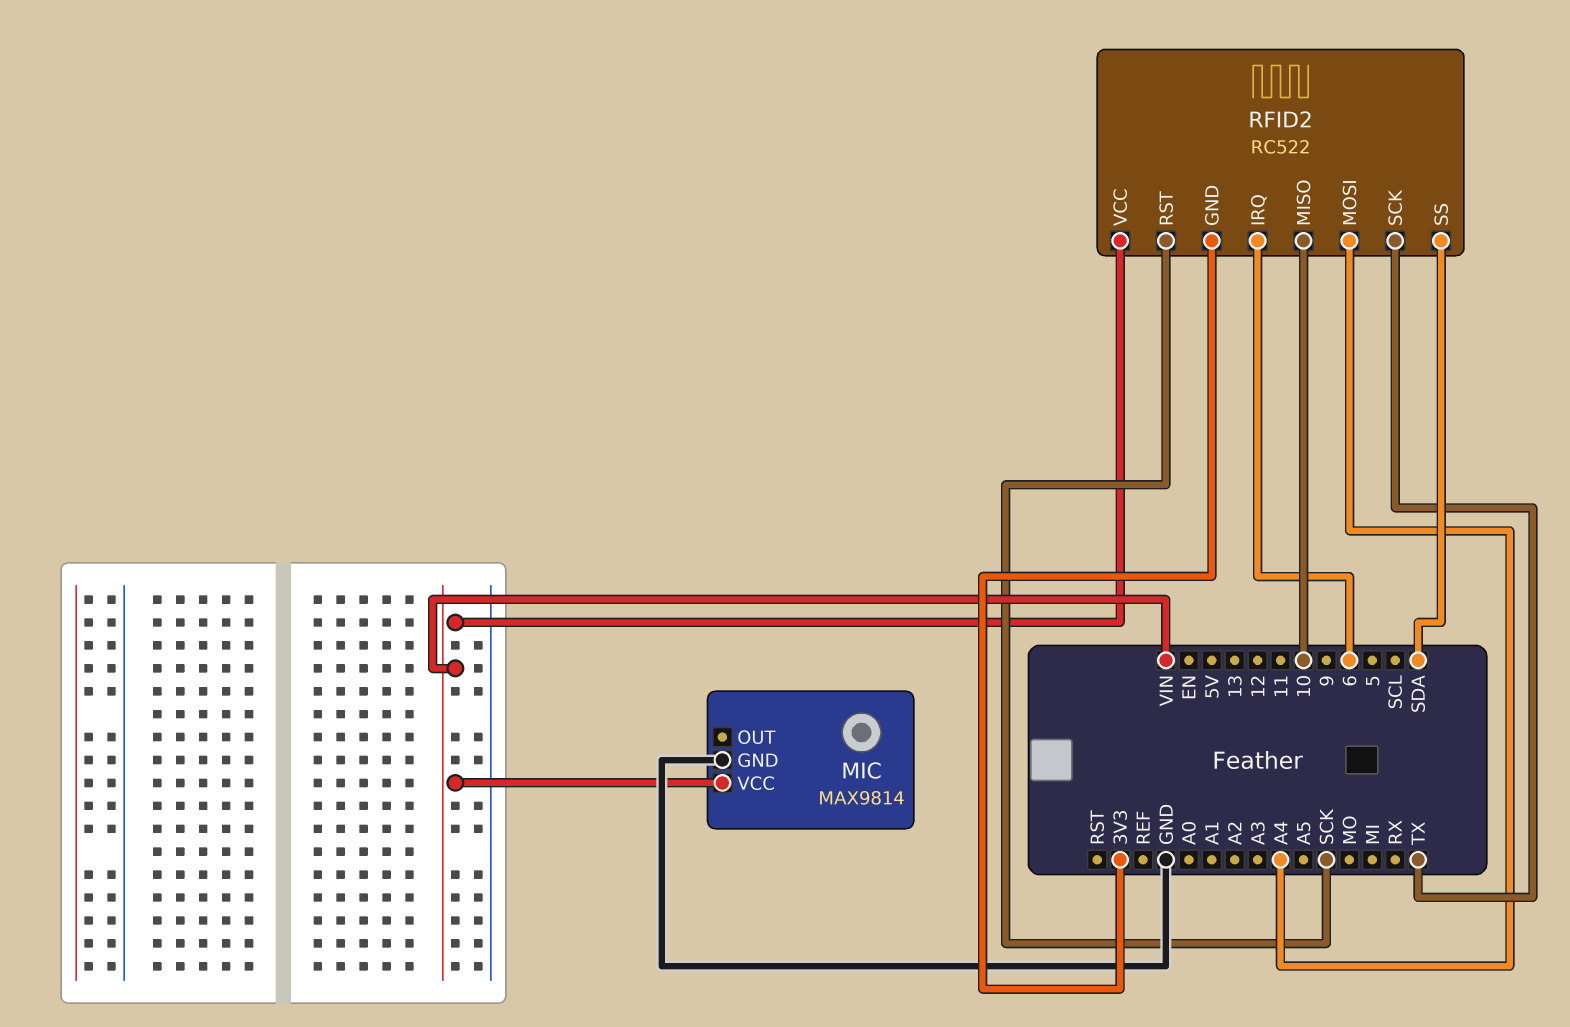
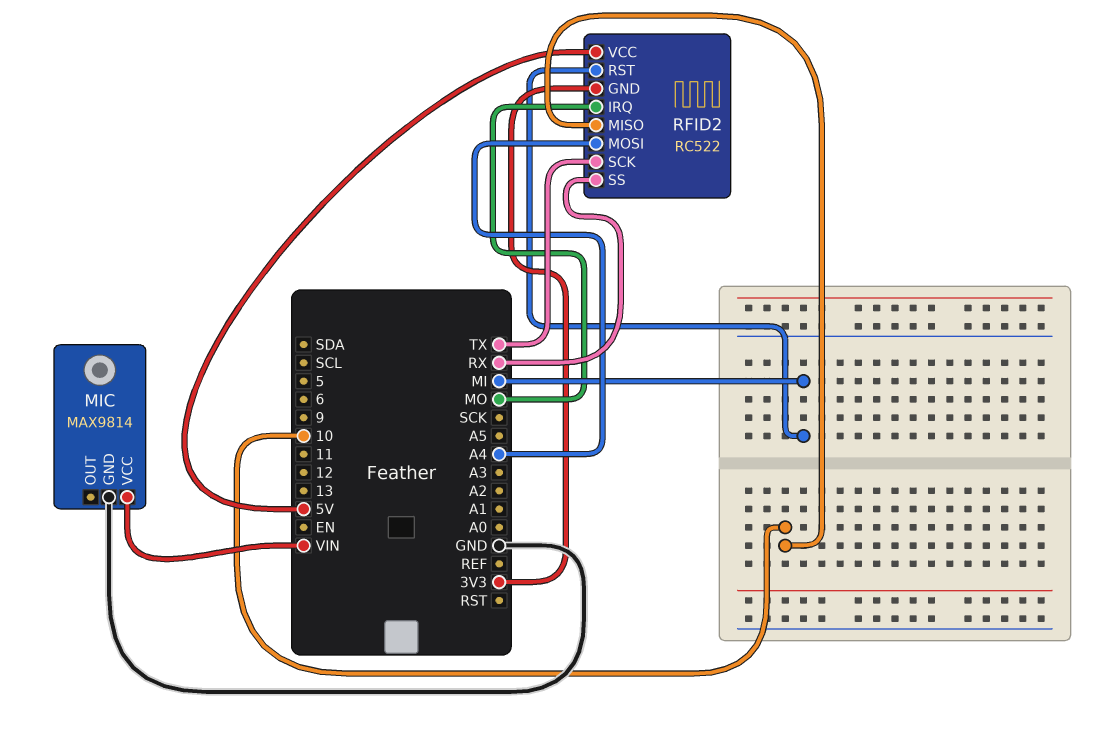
RFID2 pin IRQ: 6 -> MO
RFID2 pin RST: SCK -> MI
RFID2 pin SS: SDA -> RX
RFID2 pin VCC: VIN -> 5V

